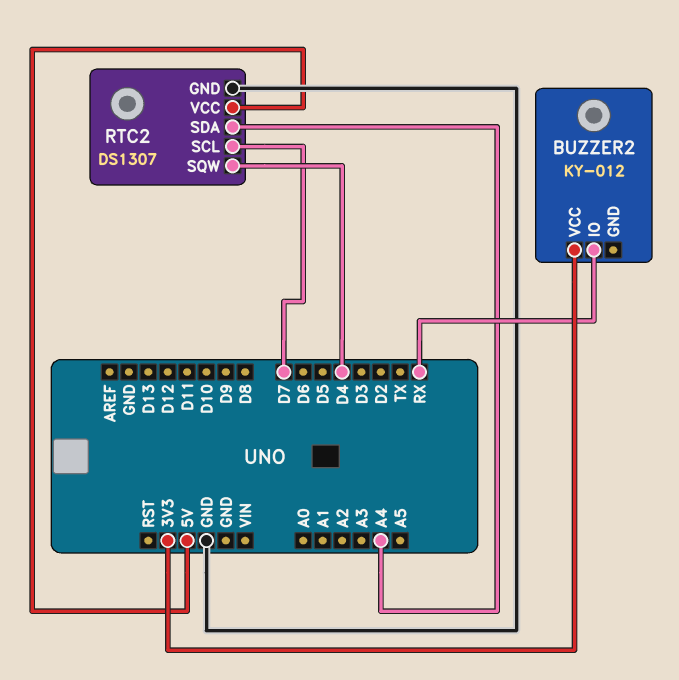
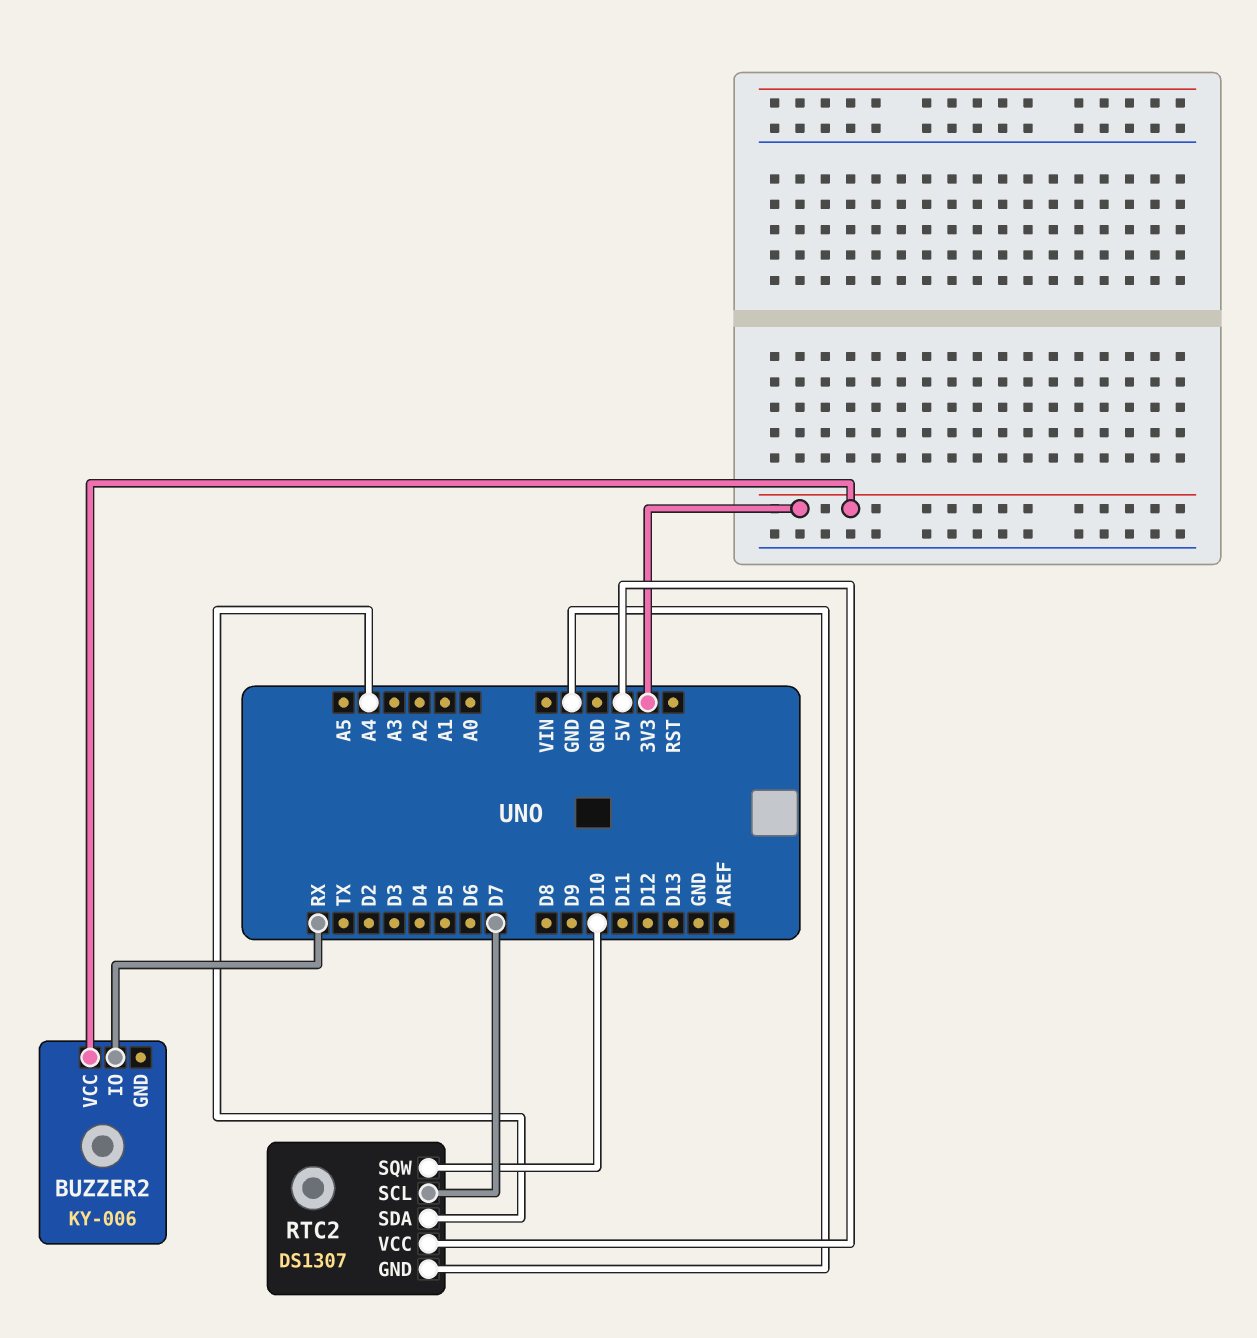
BUZZER2: KY-012 -> KY-006
RTC2 pin SQW: D4 -> D10

